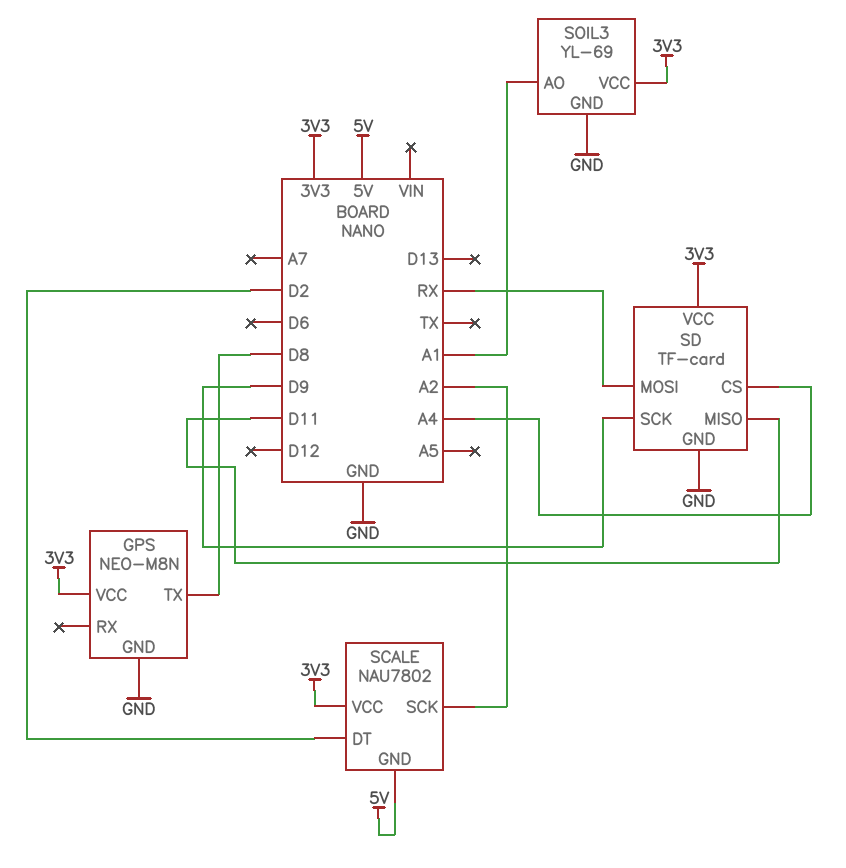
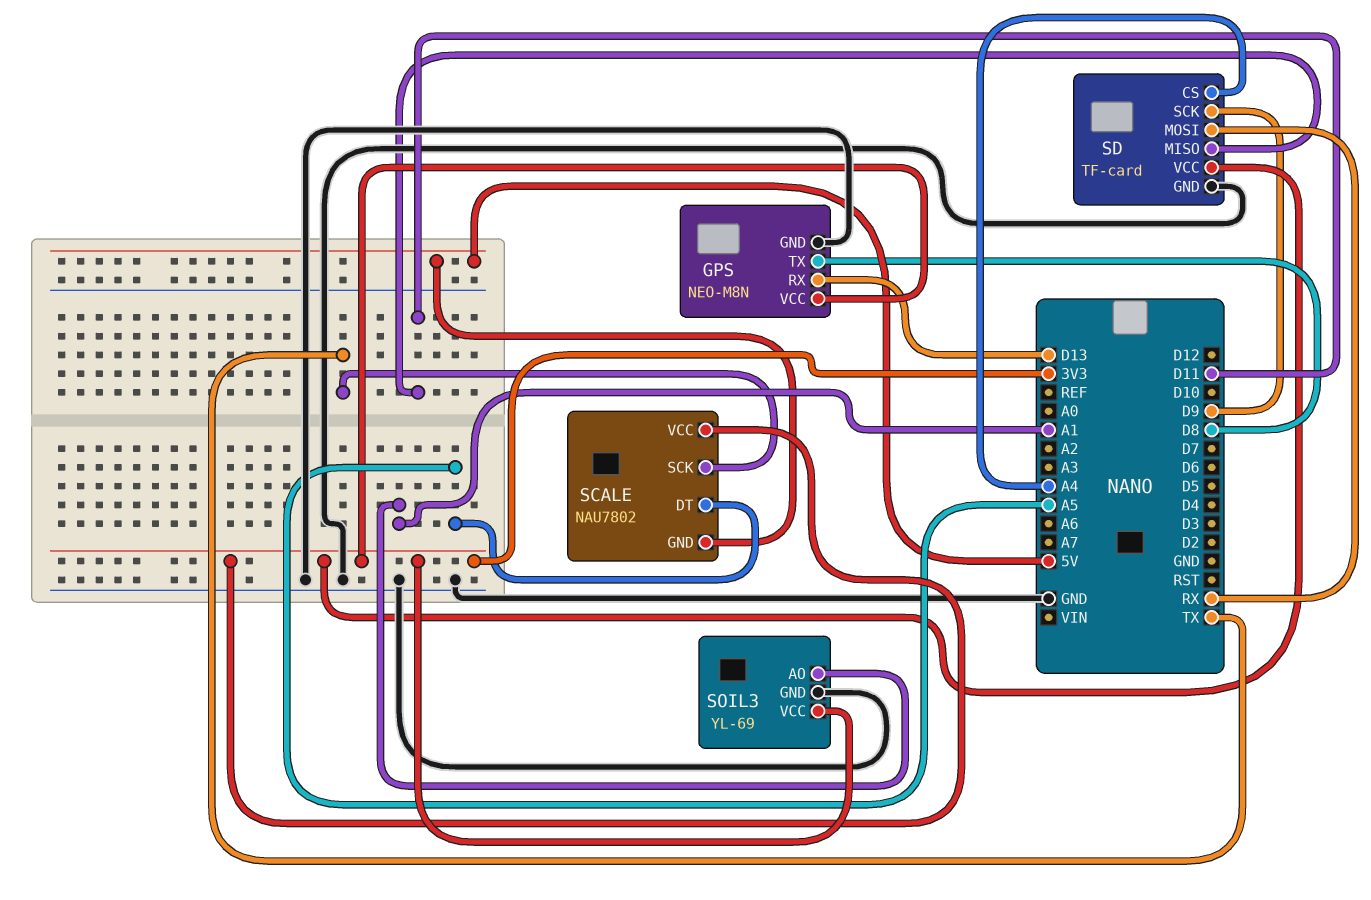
GPS pin RX: none -> D13
SCALE pin DT: D2 -> A5
SCALE pin SCK: A2 -> TX

